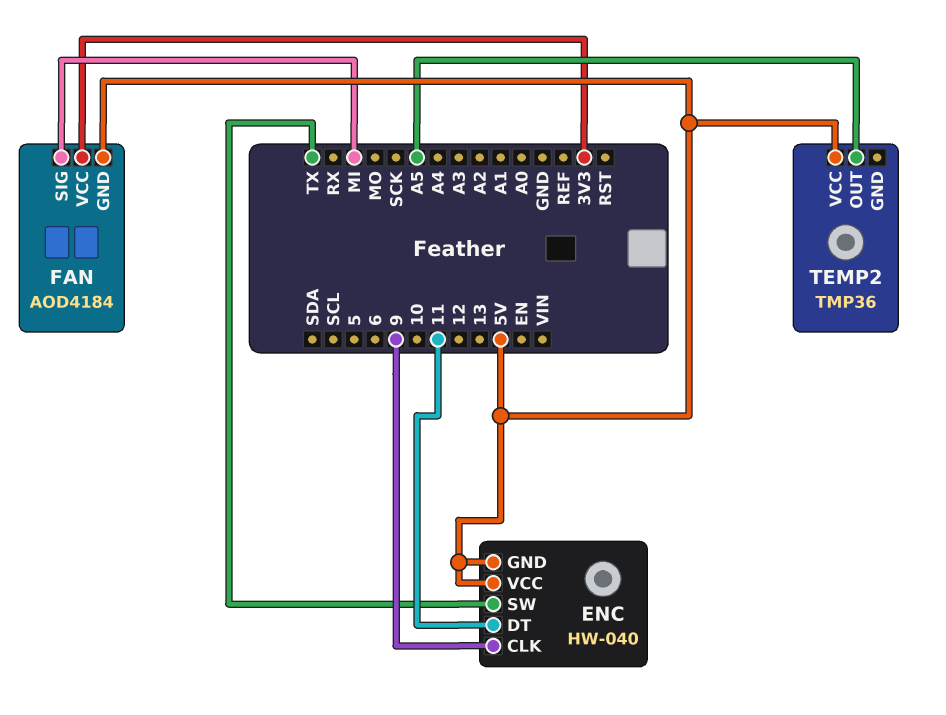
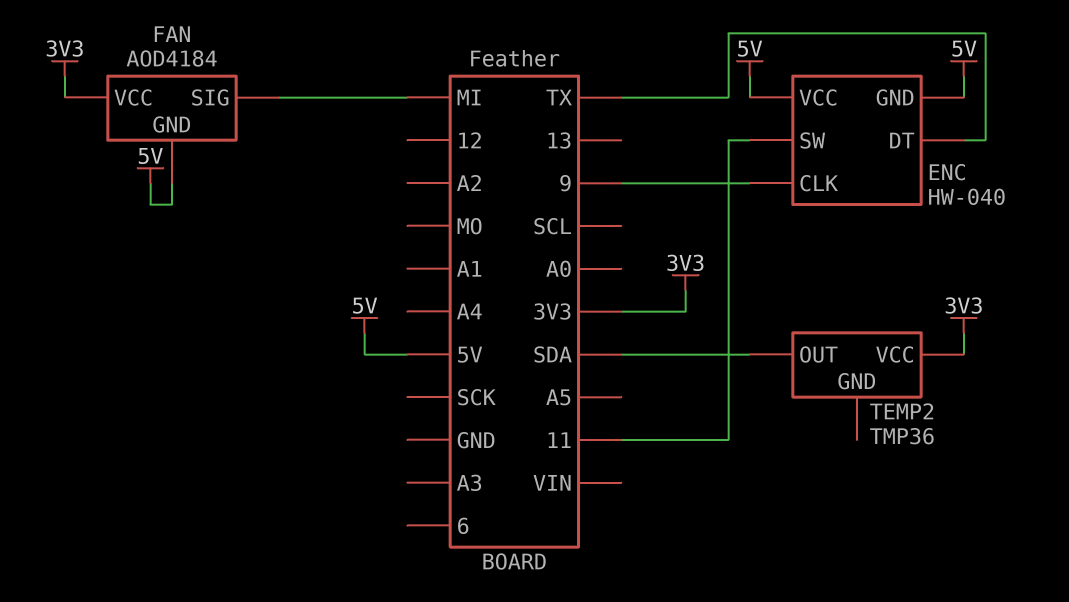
ENC pin DT: 11 -> TX
ENC pin SW: TX -> 11
TEMP2 pin OUT: A5 -> SDA
TEMP2 pin VCC: 5V -> 3V3

